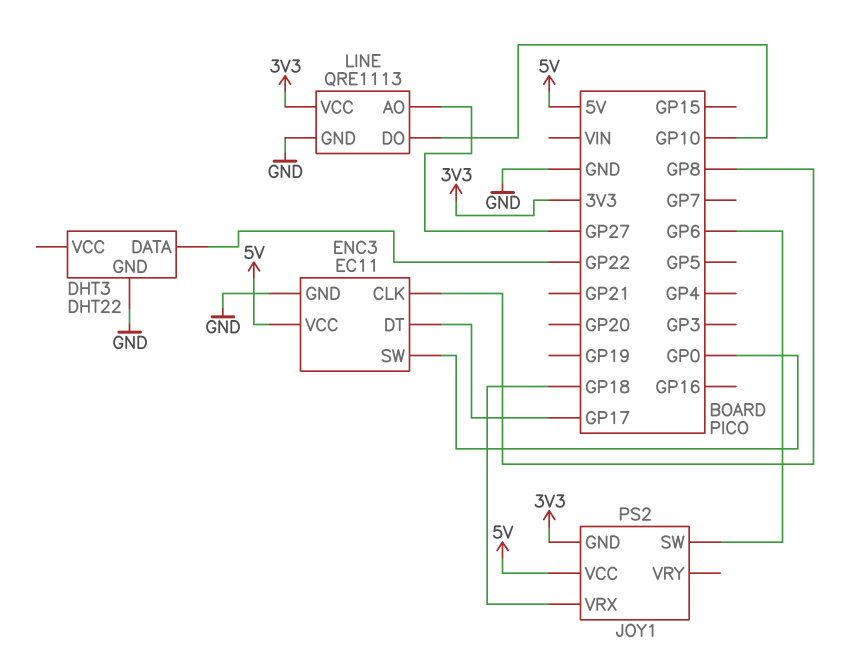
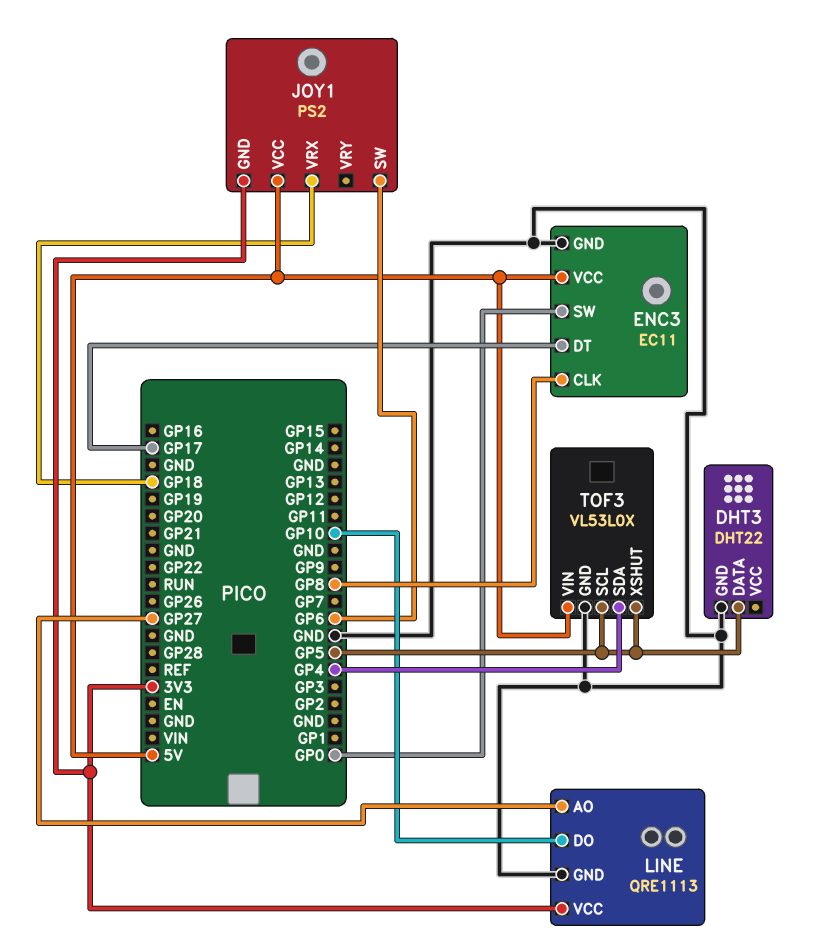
DHT3 pin DATA: GP22 -> GP5
TOF3: none -> VL53L0X
TOF3 pin GND: none -> GND
TOF3 pin SCL: none -> GP5
TOF3 pin SDA: none -> GP4
TOF3 pin VIN: none -> 5V
TOF3 pin XSHUT: none -> GP5

